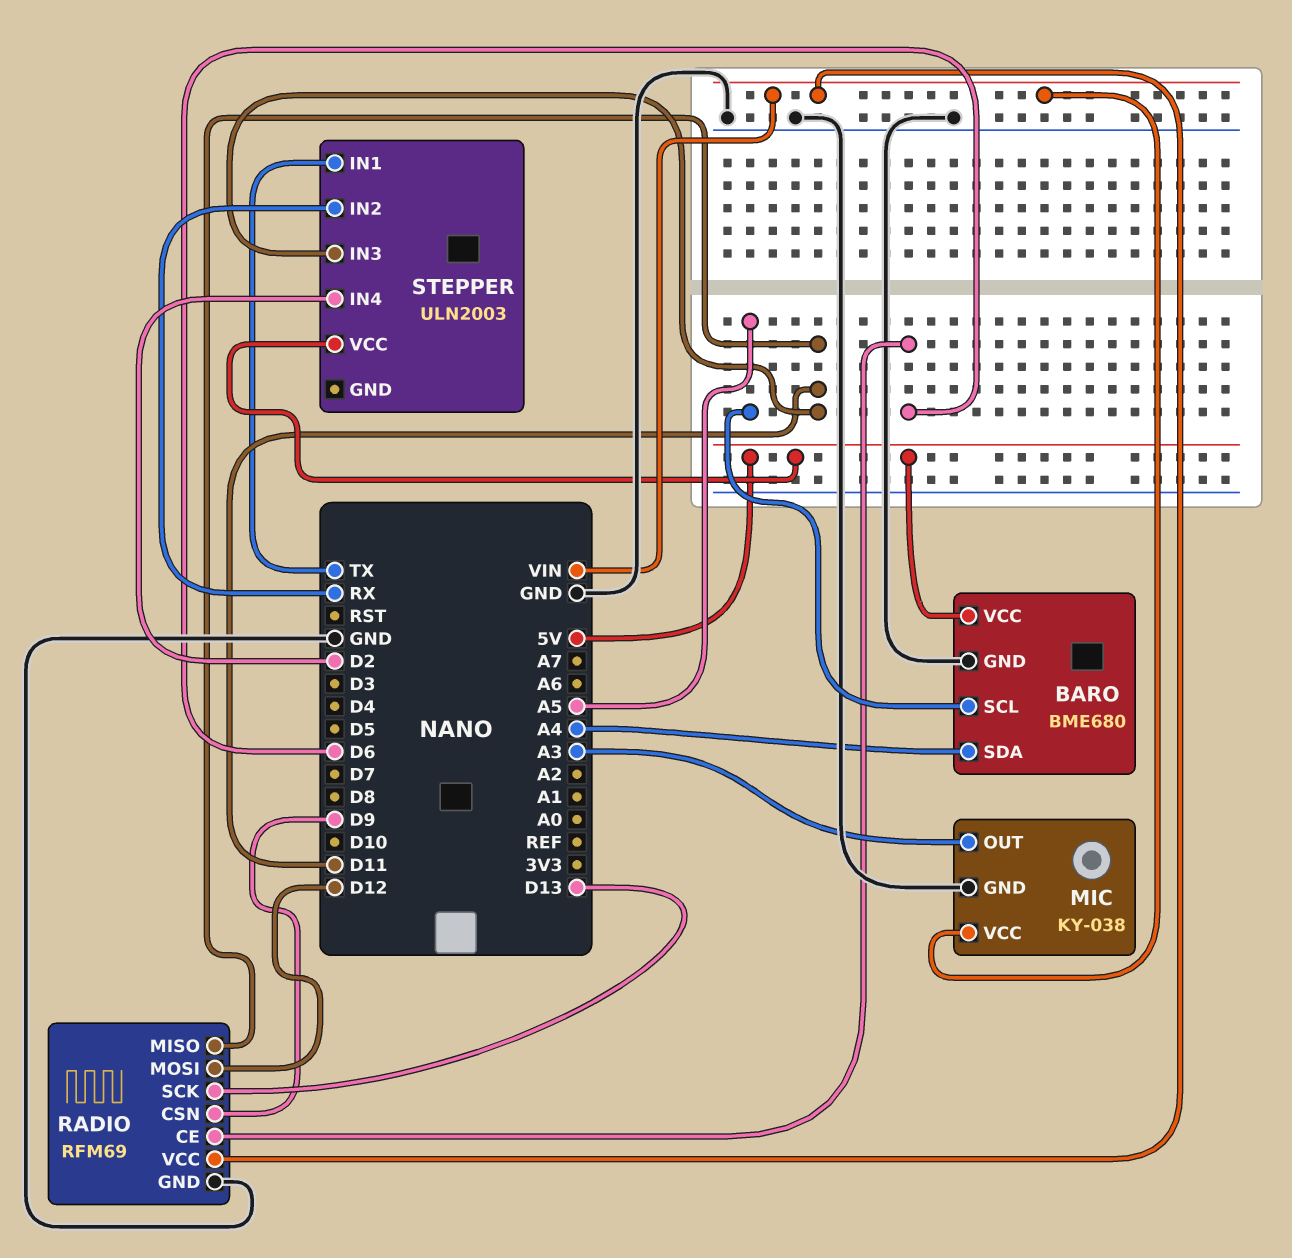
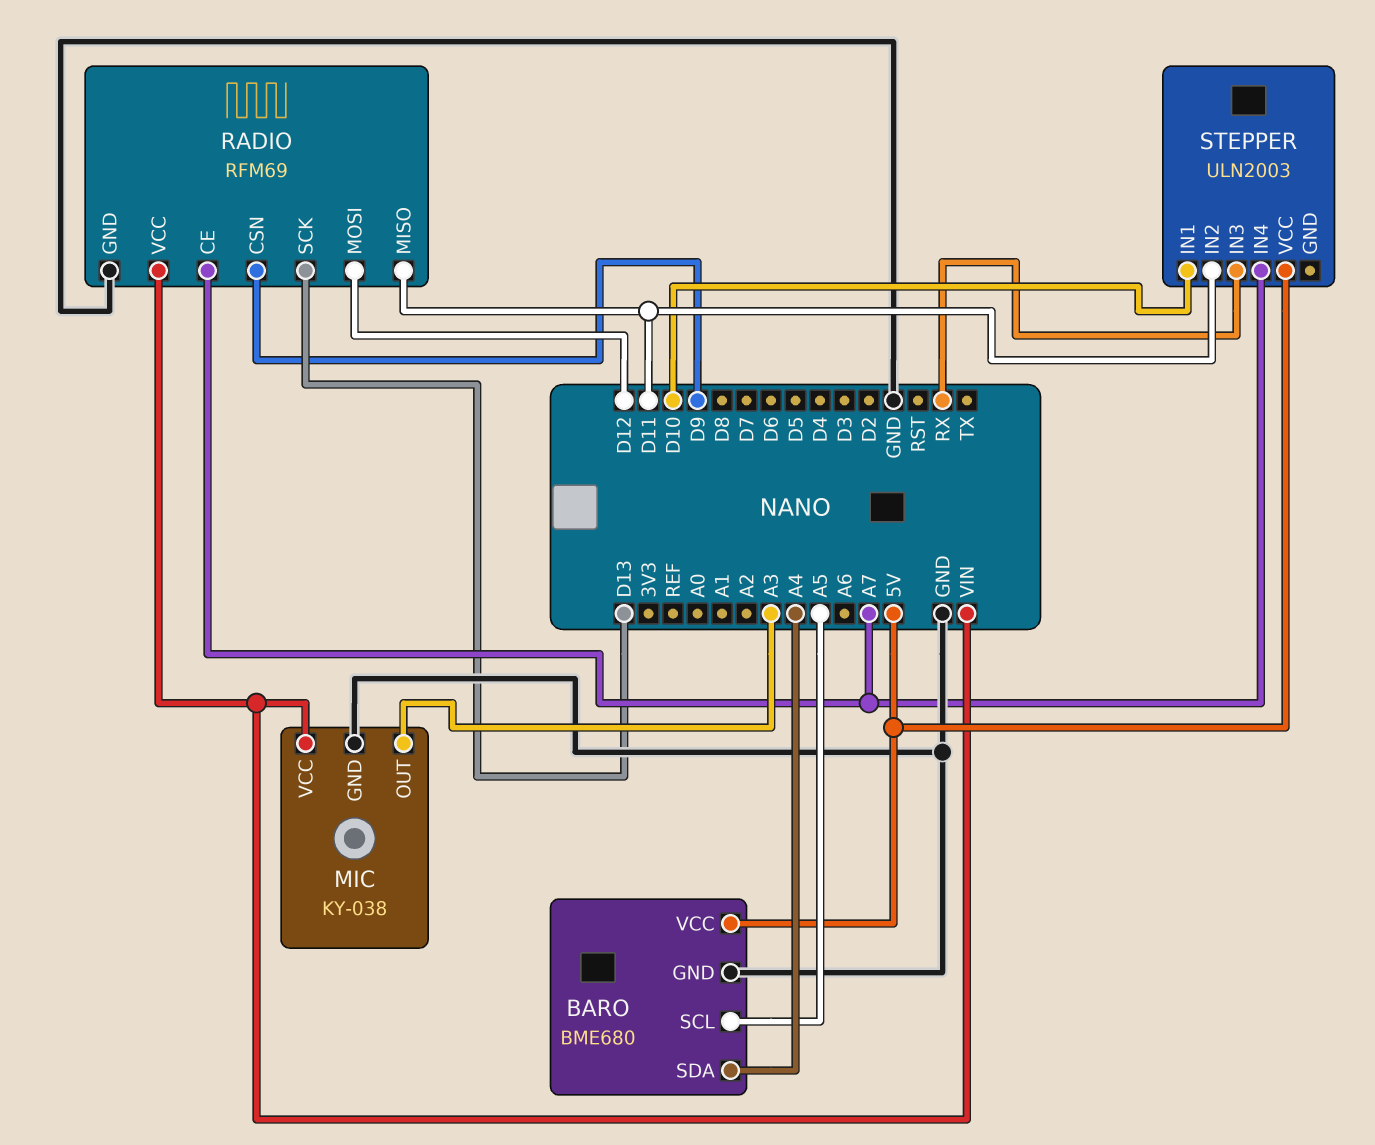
RADIO pin CE: D6 -> A7
STEPPER pin IN1: TX -> D10
STEPPER pin IN2: RX -> D11
STEPPER pin IN3: D11 -> RX
STEPPER pin IN4: D2 -> A7

